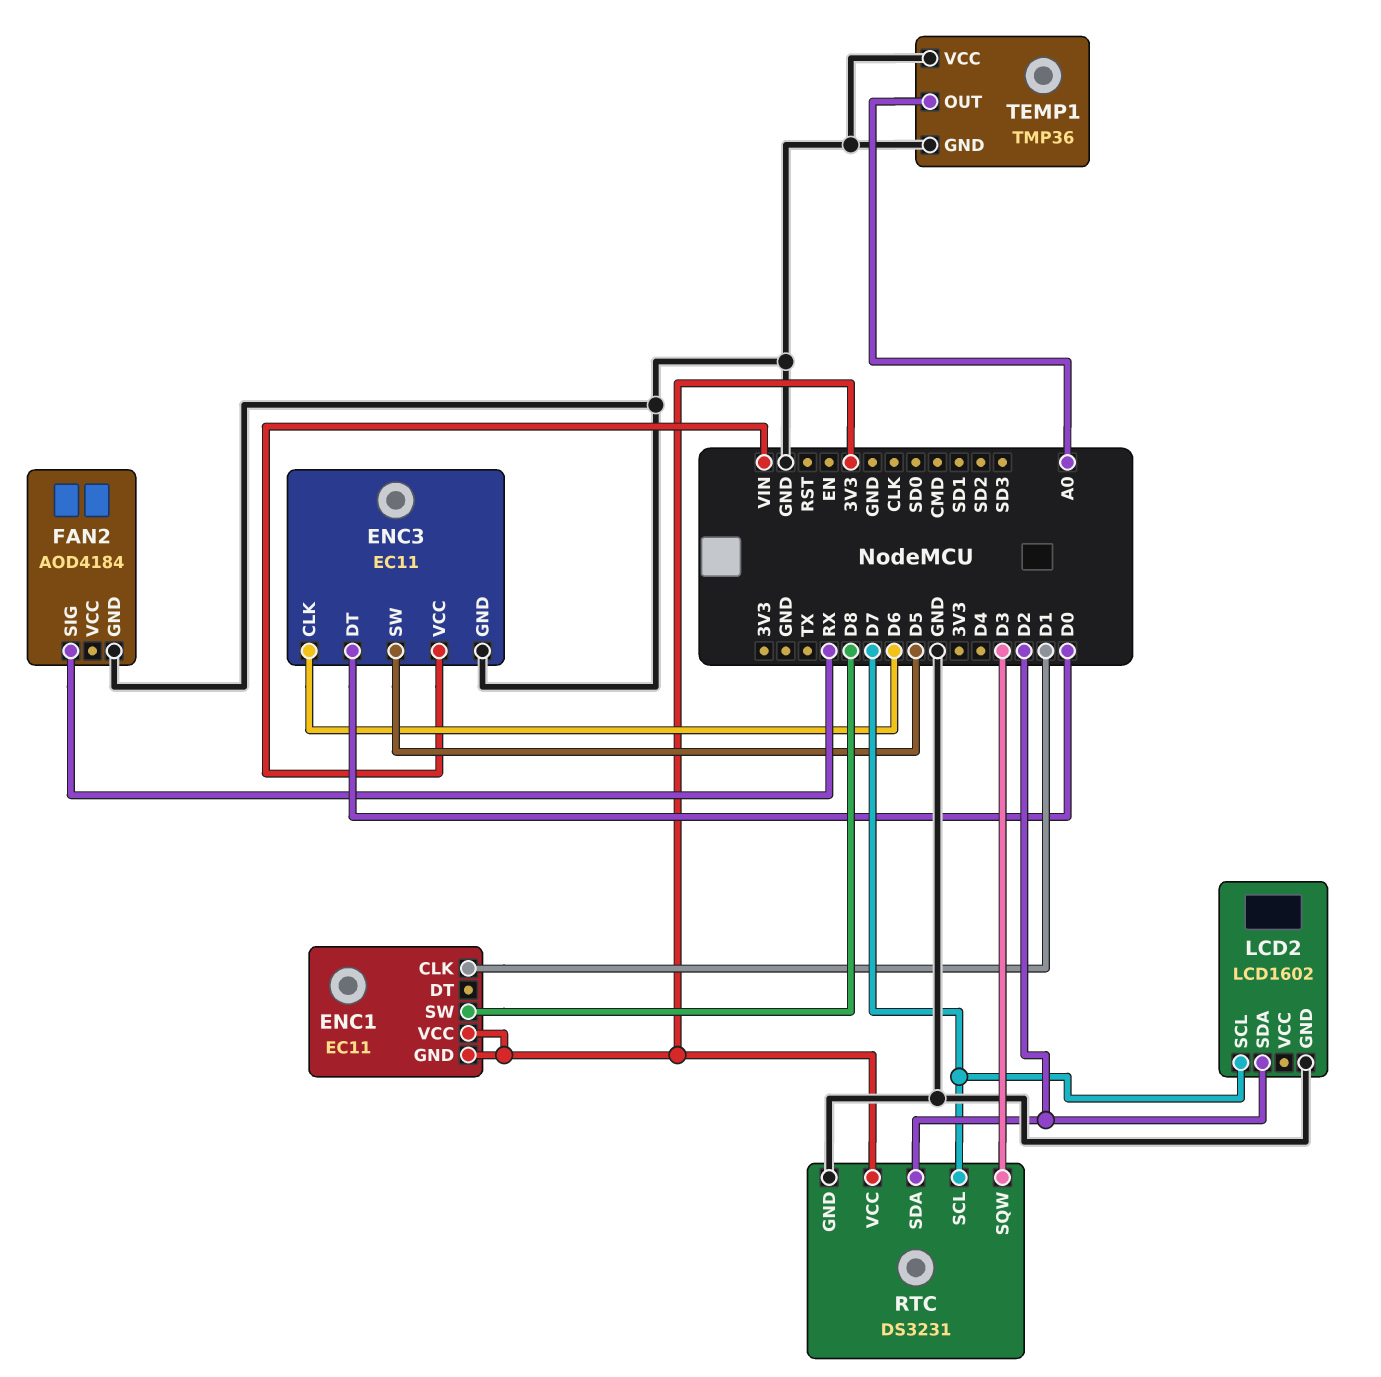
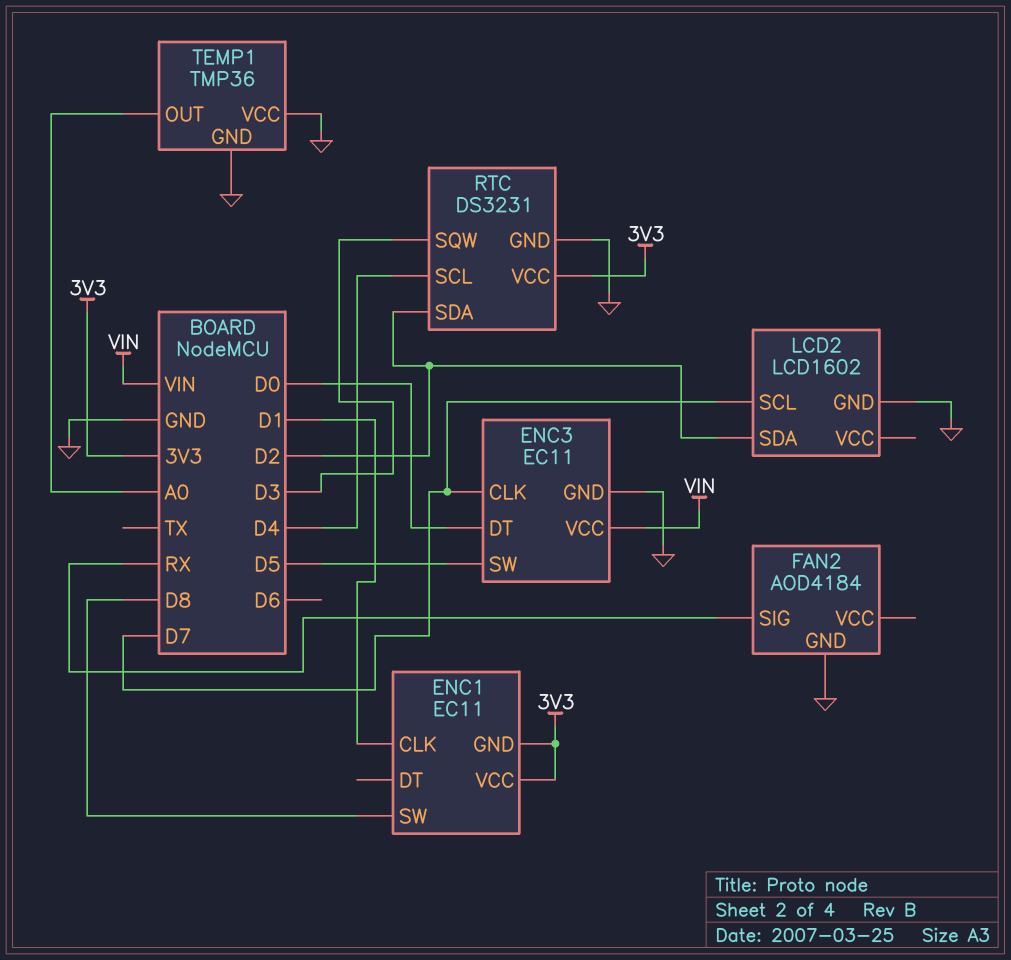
ENC3 pin CLK: D6 -> D7
RTC pin SCL: D7 -> D4

